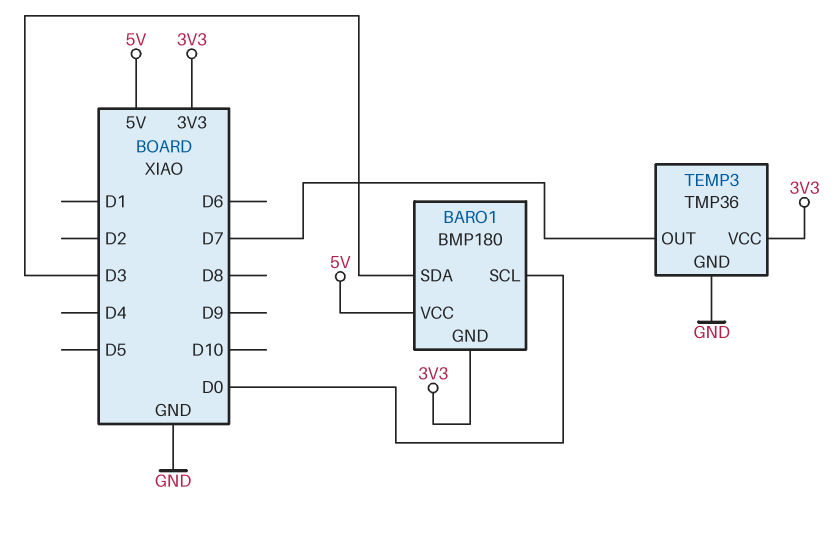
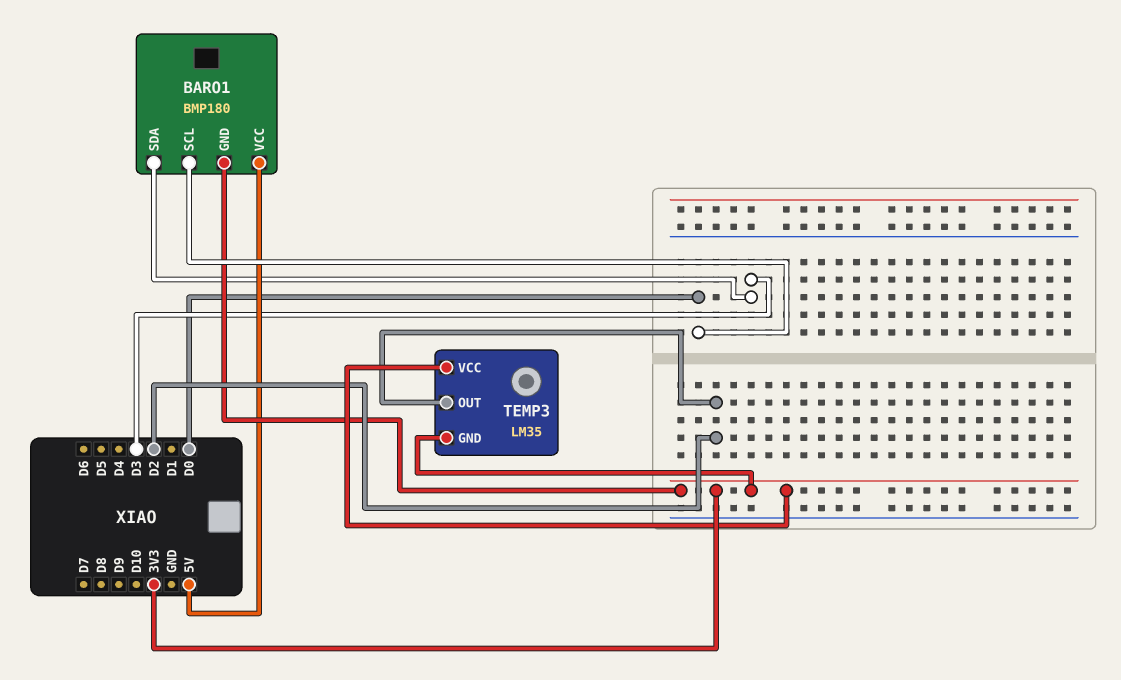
TEMP3: TMP36 -> LM35
TEMP3 pin GND: GND -> 3V3
TEMP3 pin OUT: D7 -> D2

